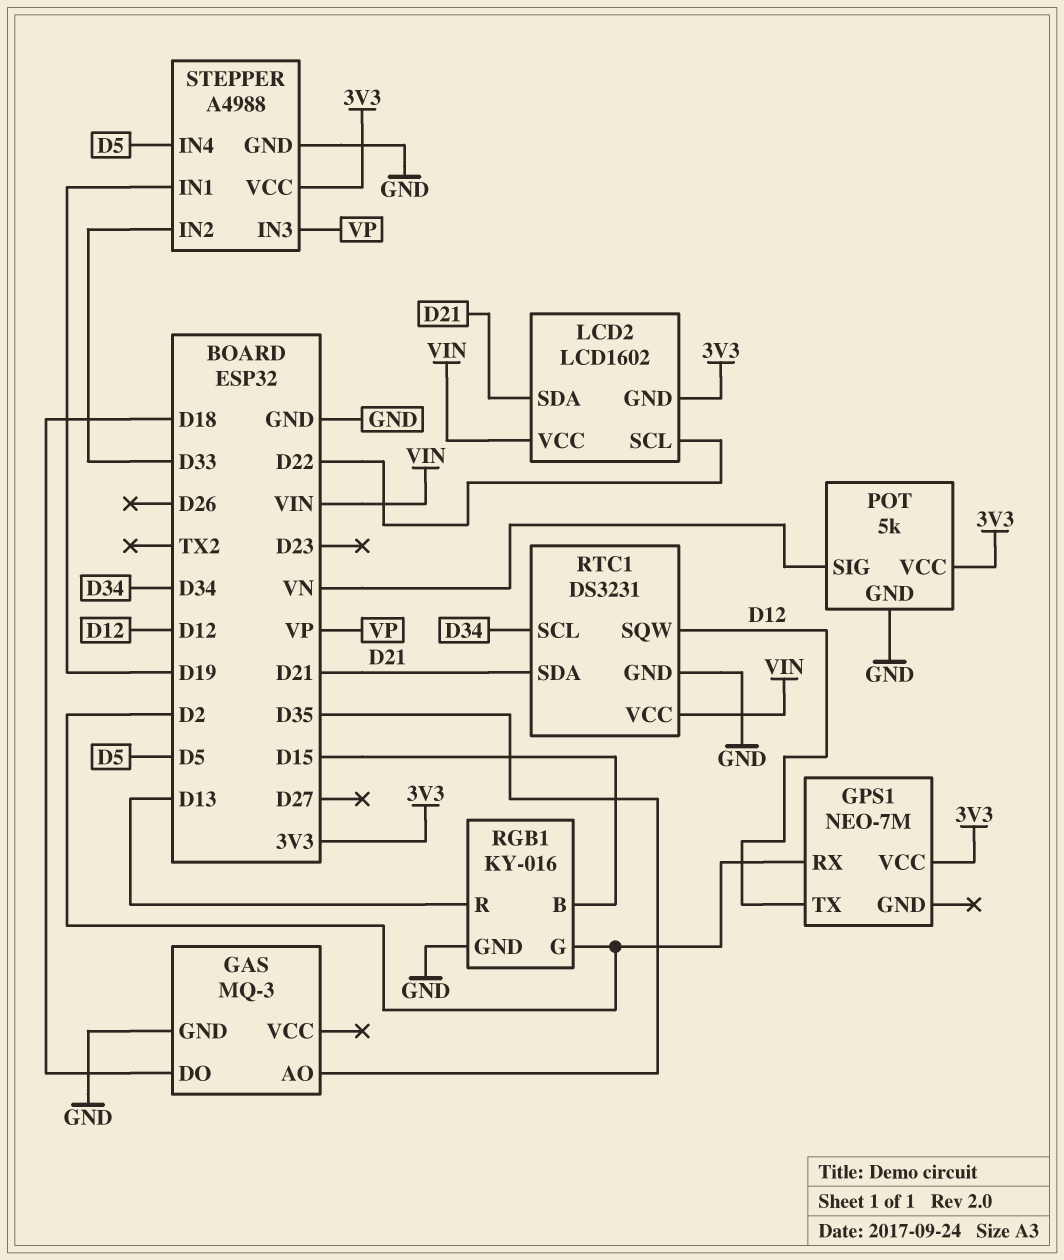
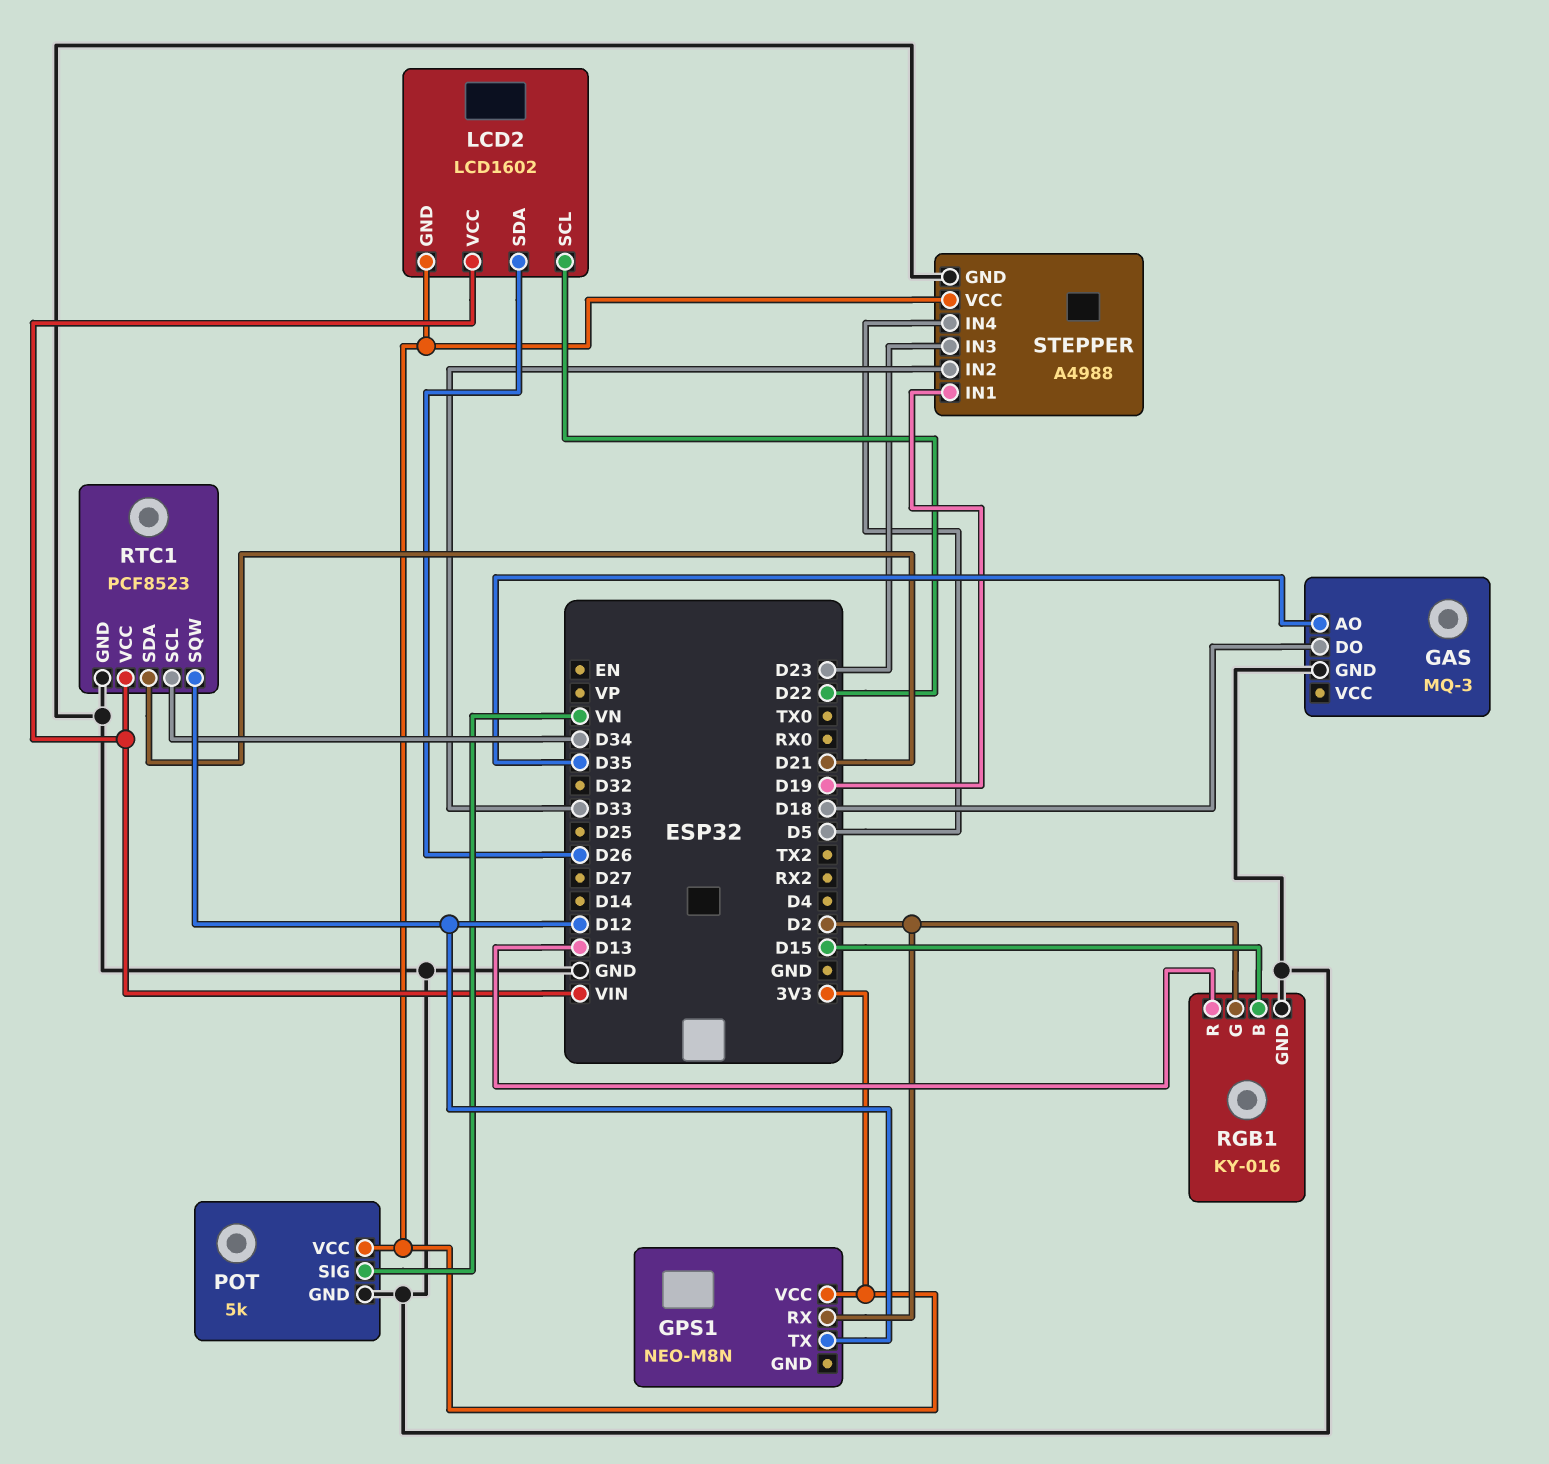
GPS1: NEO-7M -> NEO-M8N
LCD2 pin SDA: D21 -> D26
RTC1: DS3231 -> PCF8523
STEPPER pin IN3: VP -> D23

